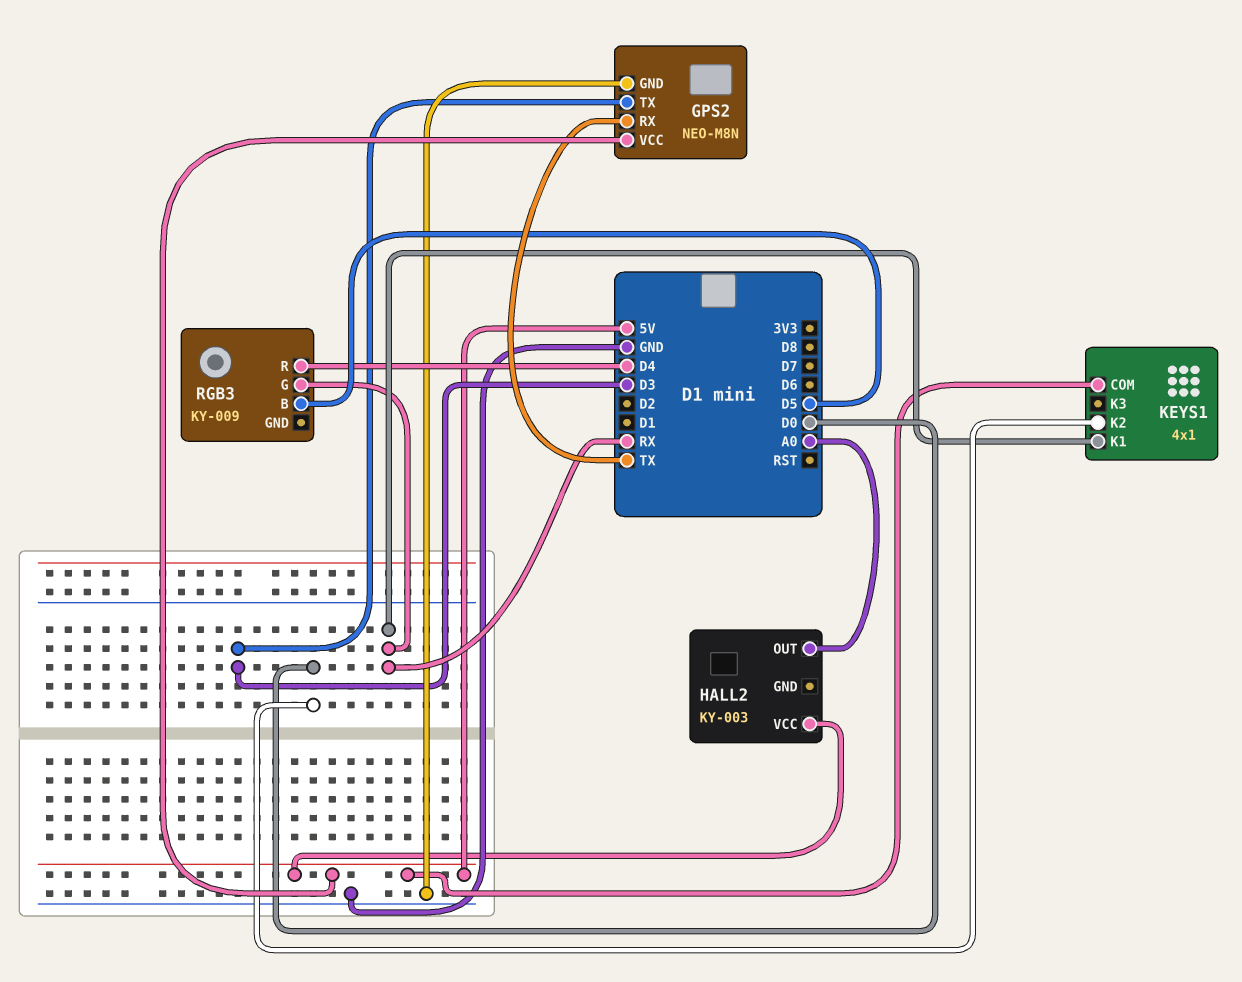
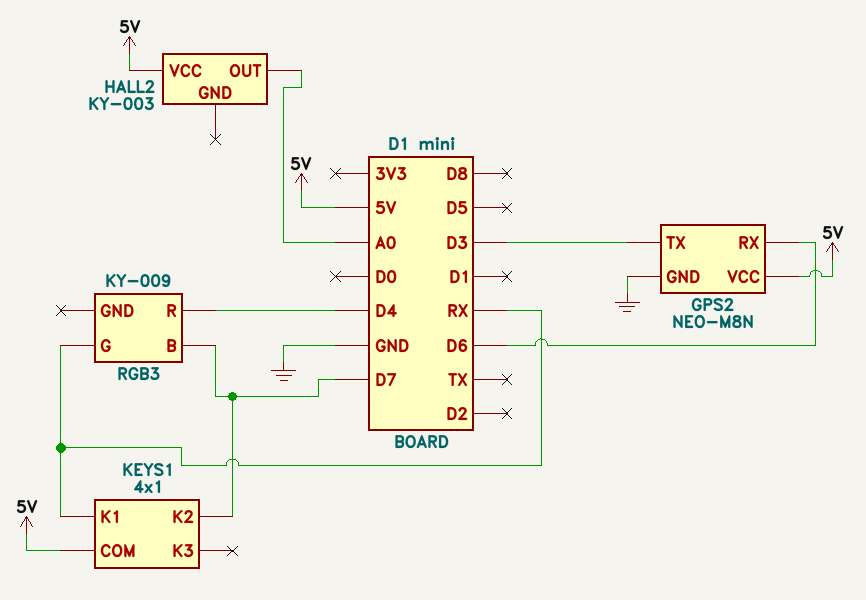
GPS2 pin RX: TX -> D6
KEYS1 pin K2: D0 -> D7
RGB3 pin B: D5 -> D7

